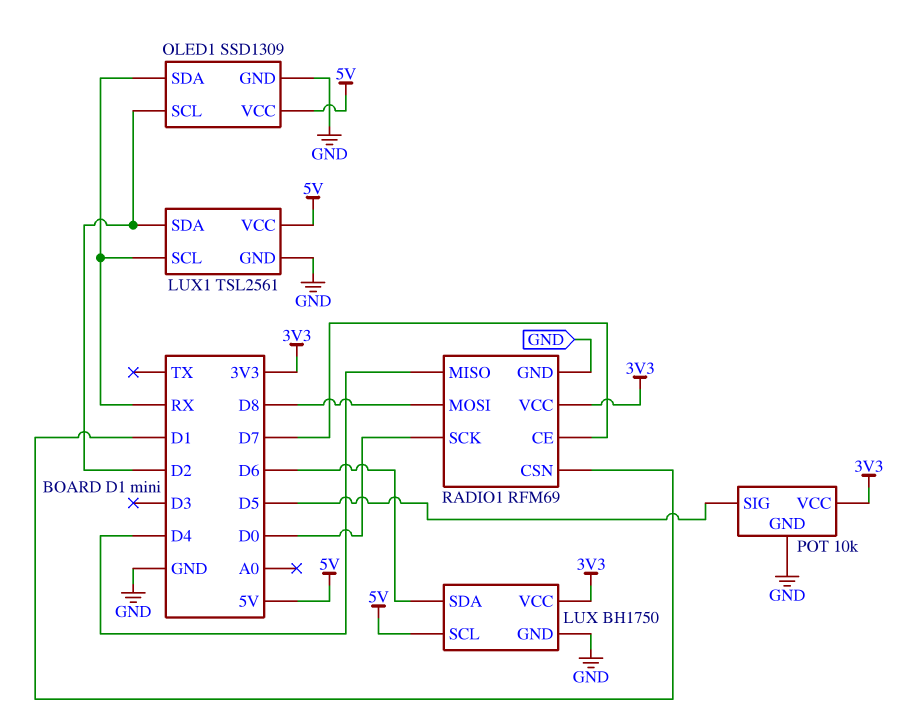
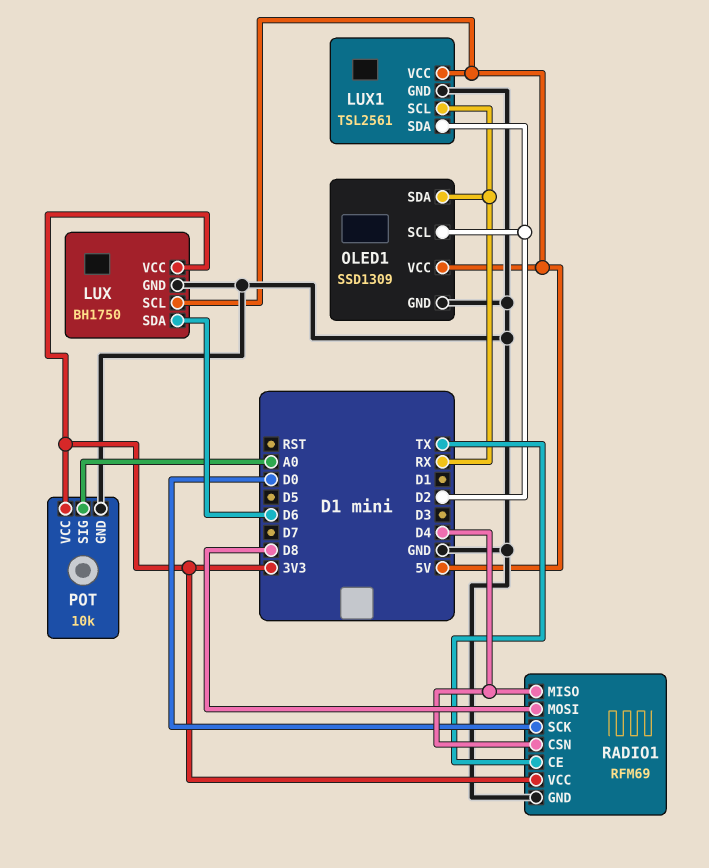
POT pin SIG: D5 -> A0
RADIO1 pin CE: D7 -> TX
RADIO1 pin CSN: D1 -> D4

